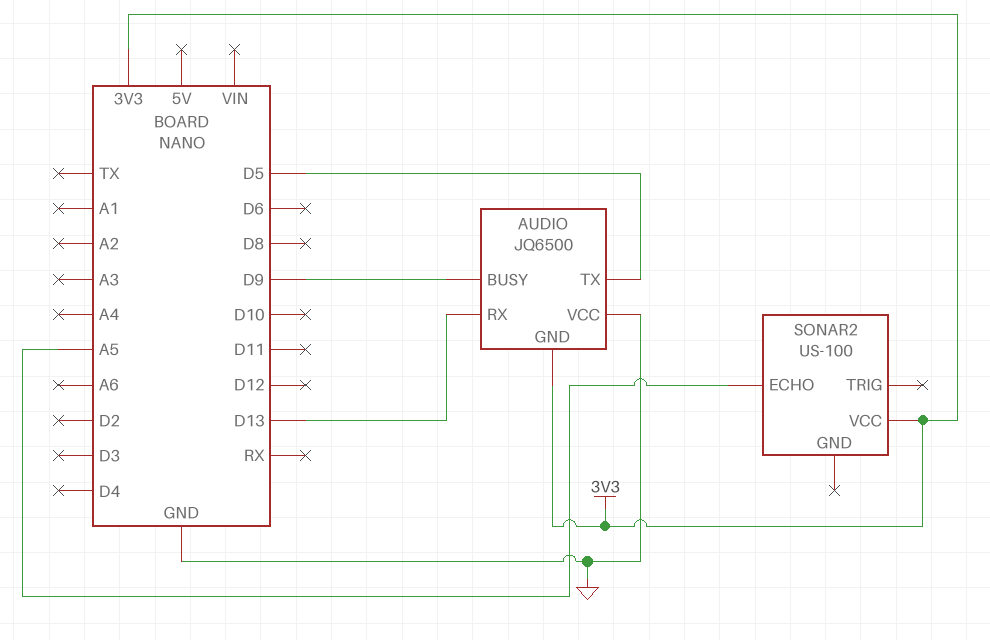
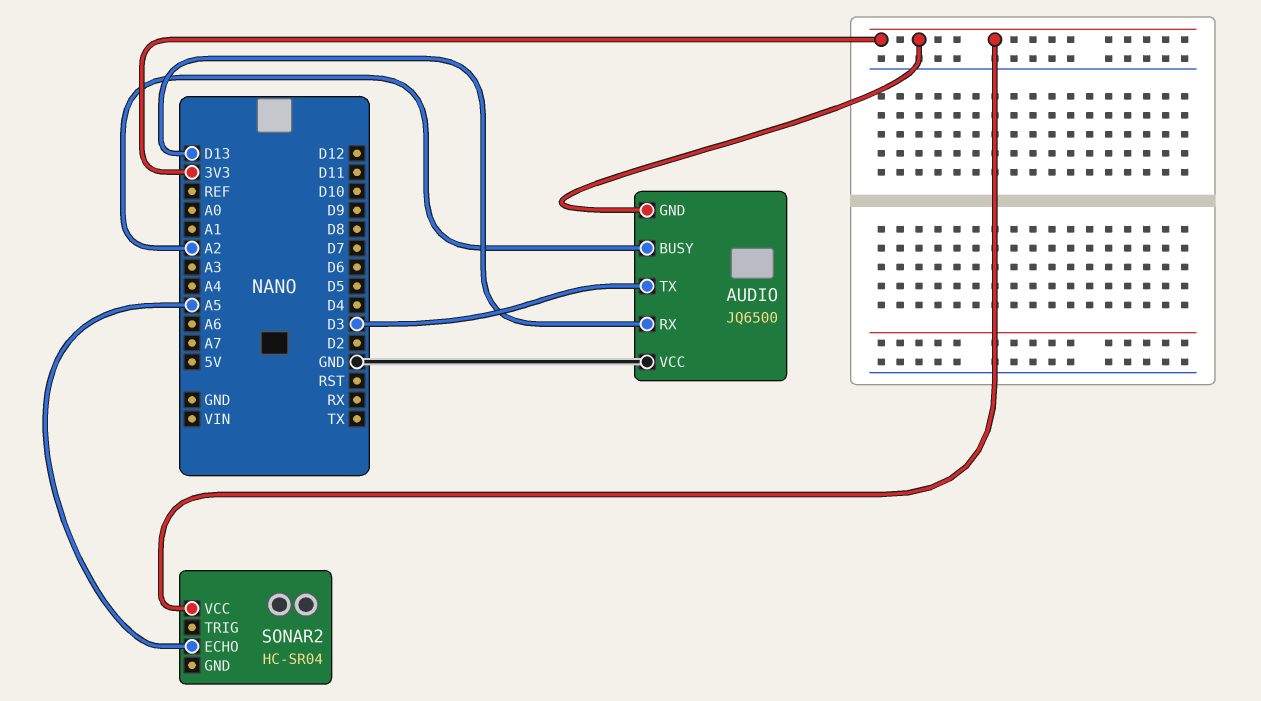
AUDIO pin BUSY: D9 -> A2
AUDIO pin TX: D5 -> D3
SONAR2: US-100 -> HC-SR04

